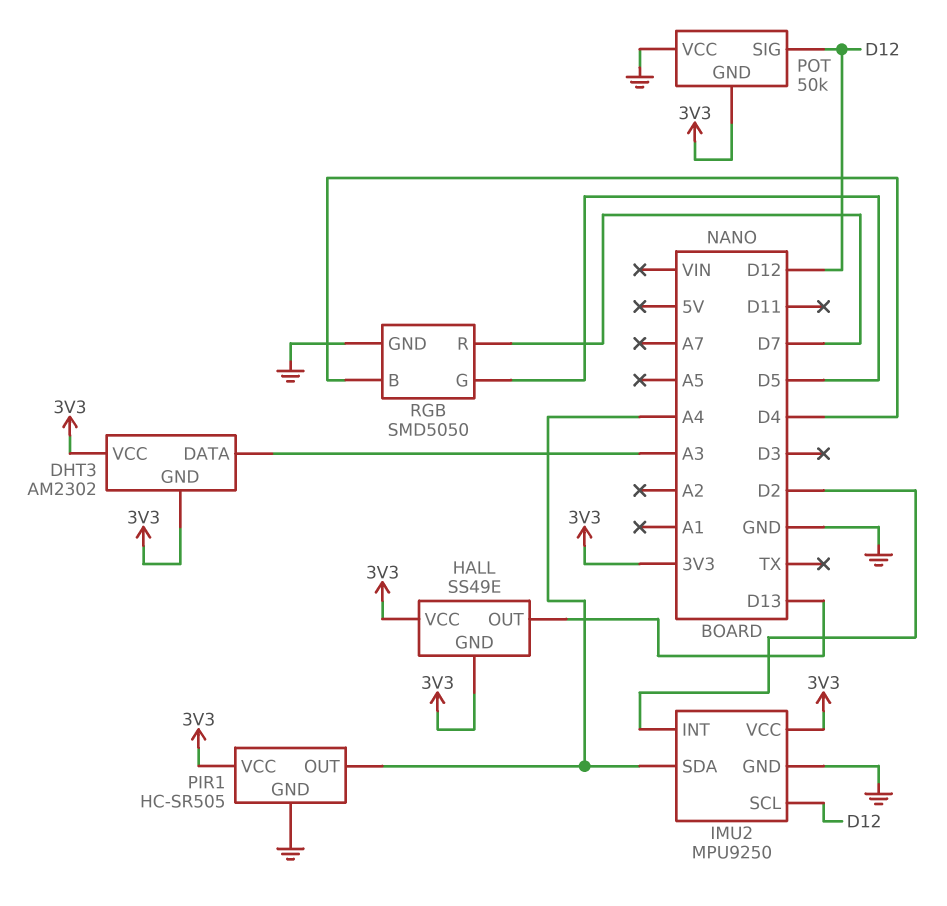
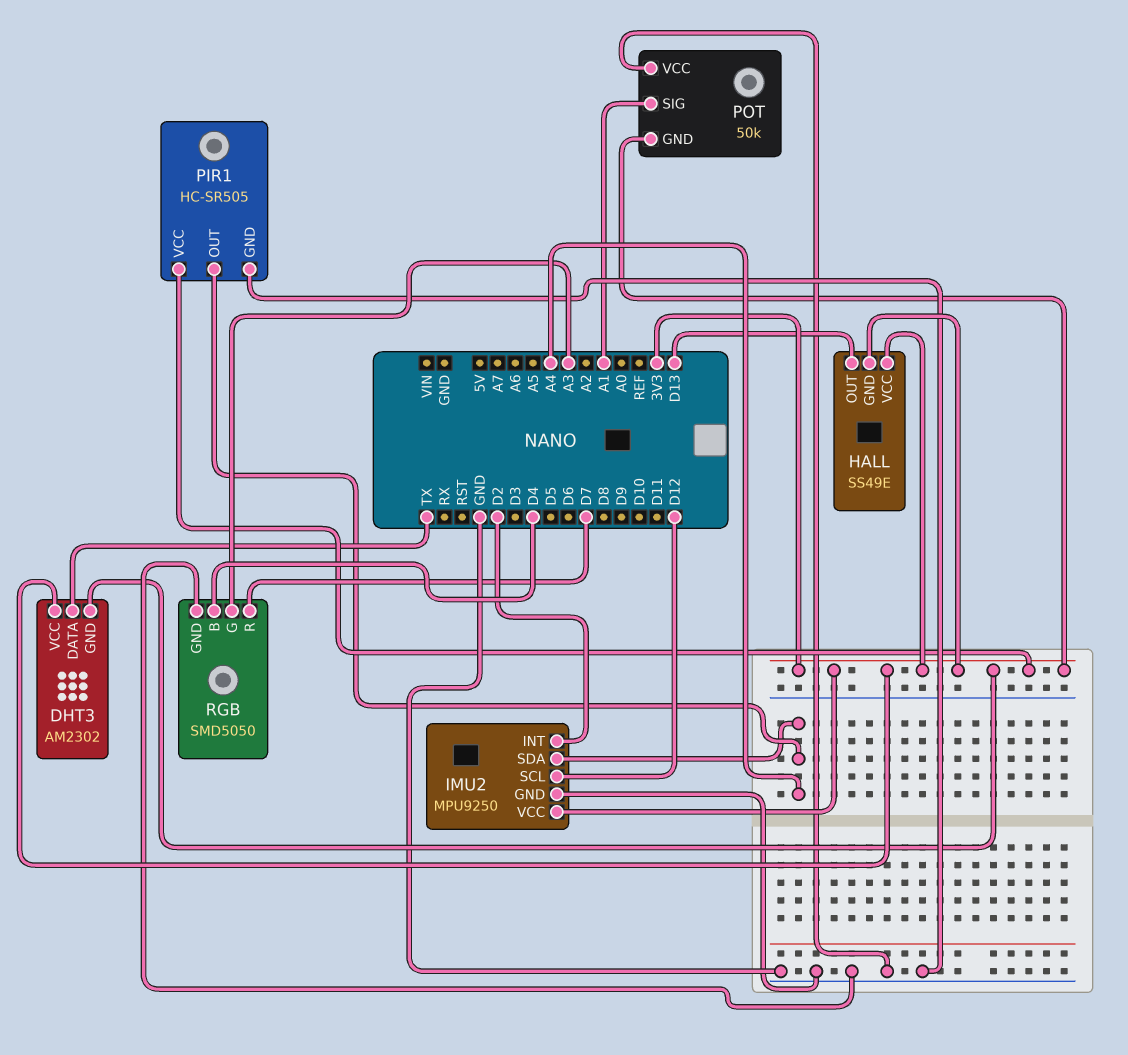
DHT3 pin DATA: A3 -> TX
POT pin SIG: D12 -> A1
RGB pin G: D5 -> A3

